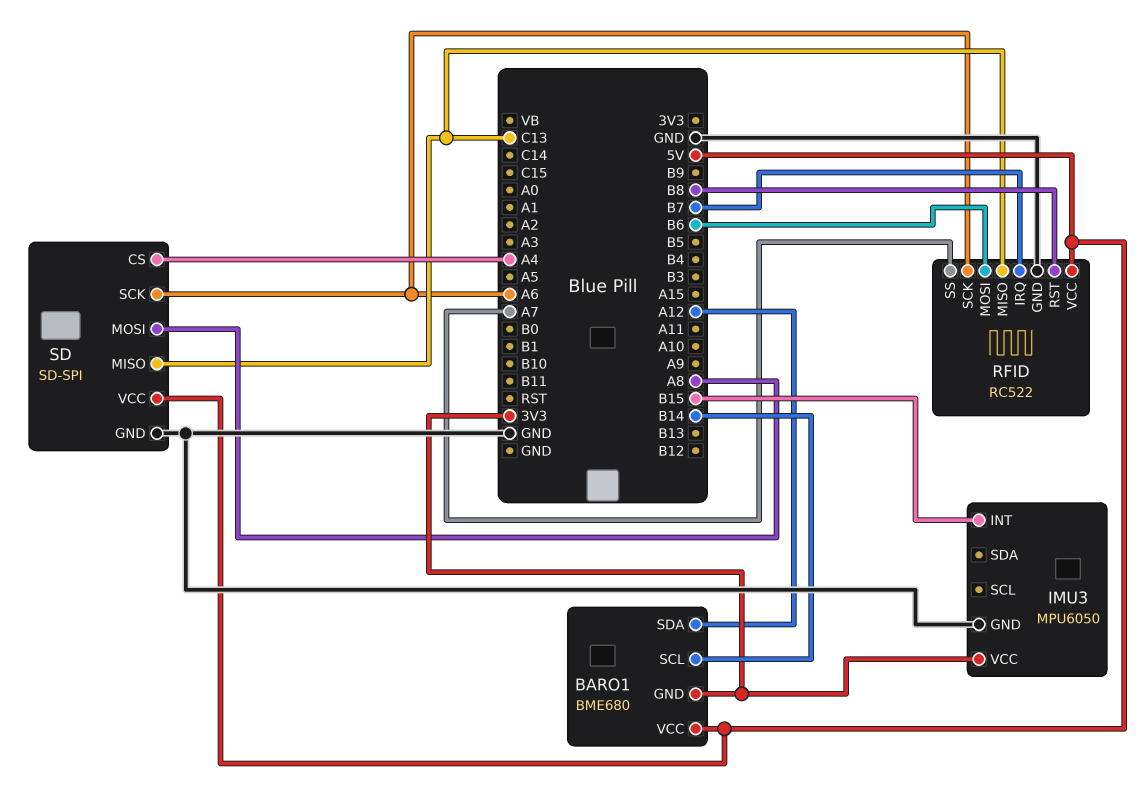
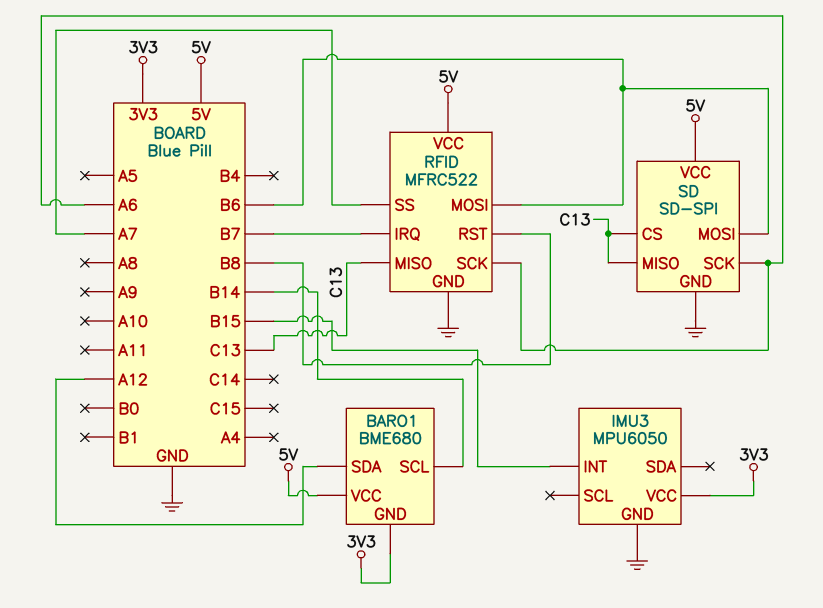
RFID: RC522 -> MFRC522
SD pin CS: A4 -> C13
SD pin MOSI: A8 -> B6

